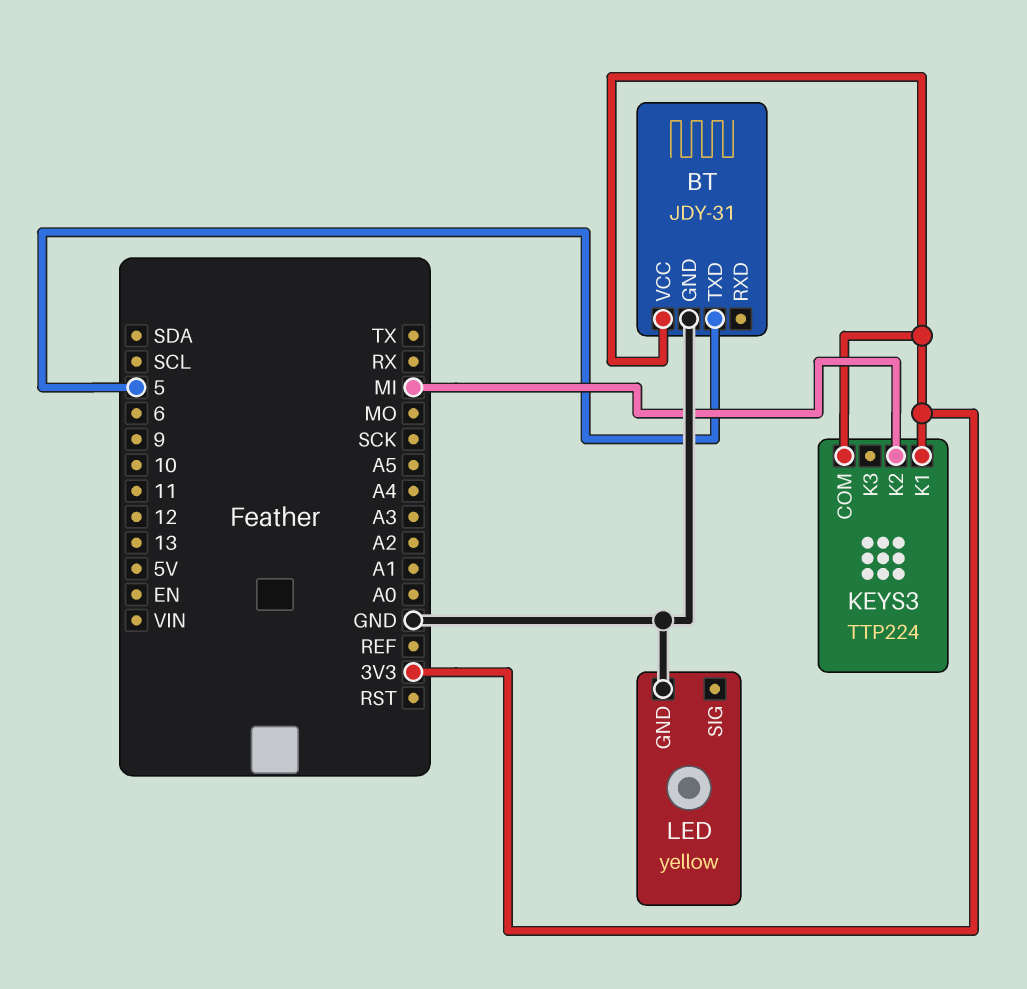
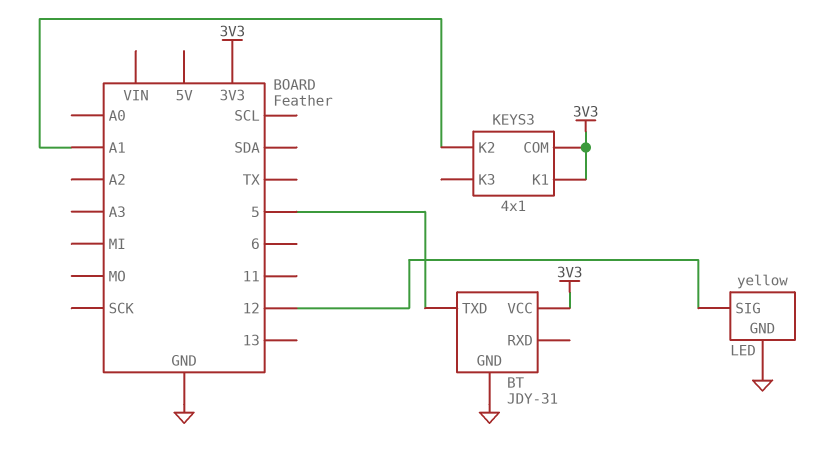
KEYS3: TTP224 -> 4x1
KEYS3 pin K2: MI -> A1
LED pin SIG: none -> 12

